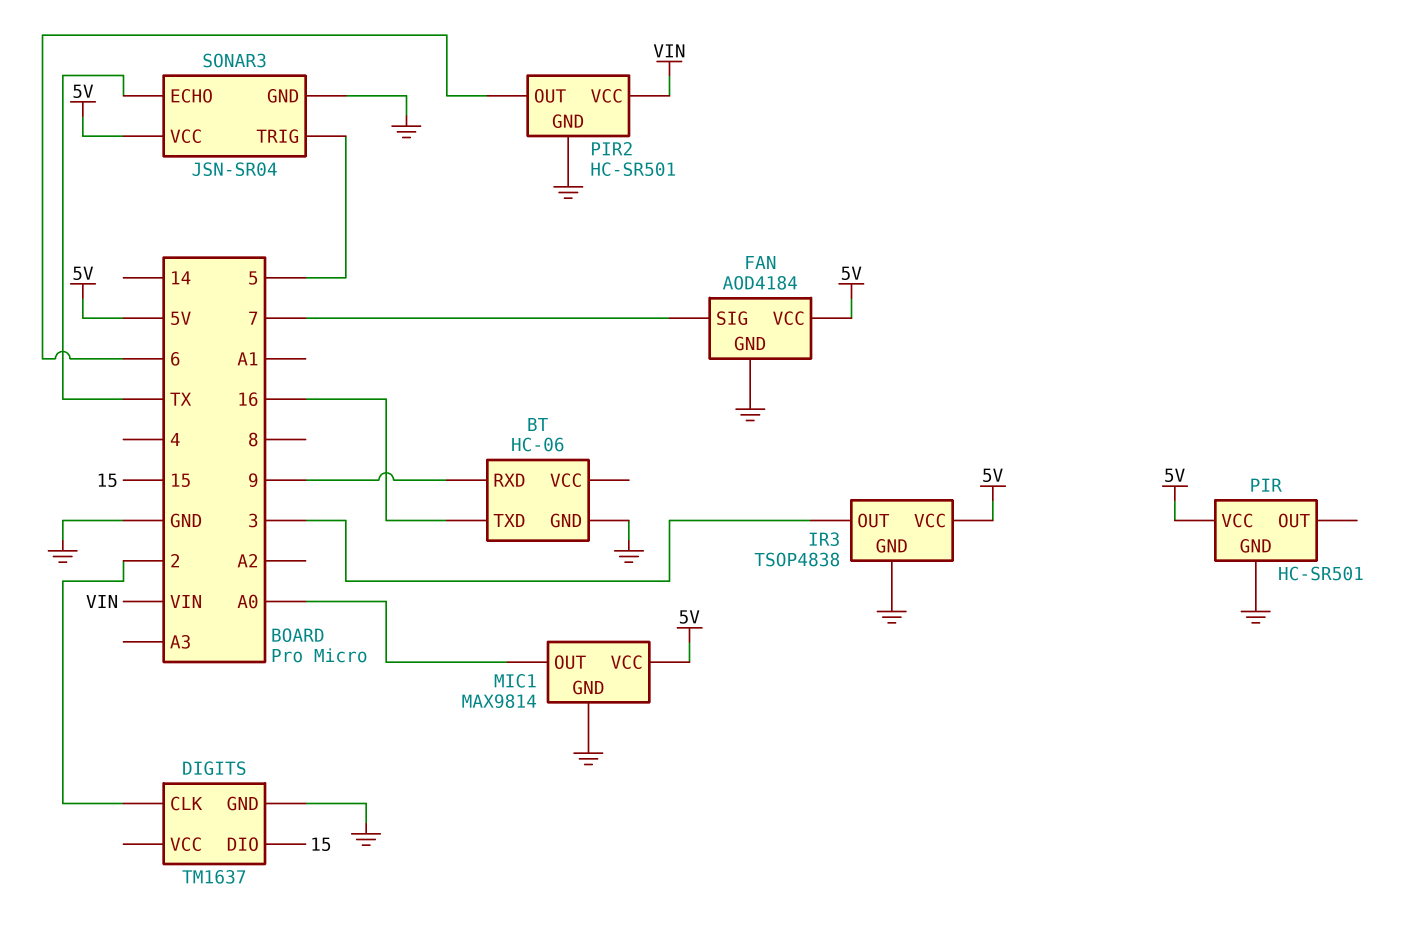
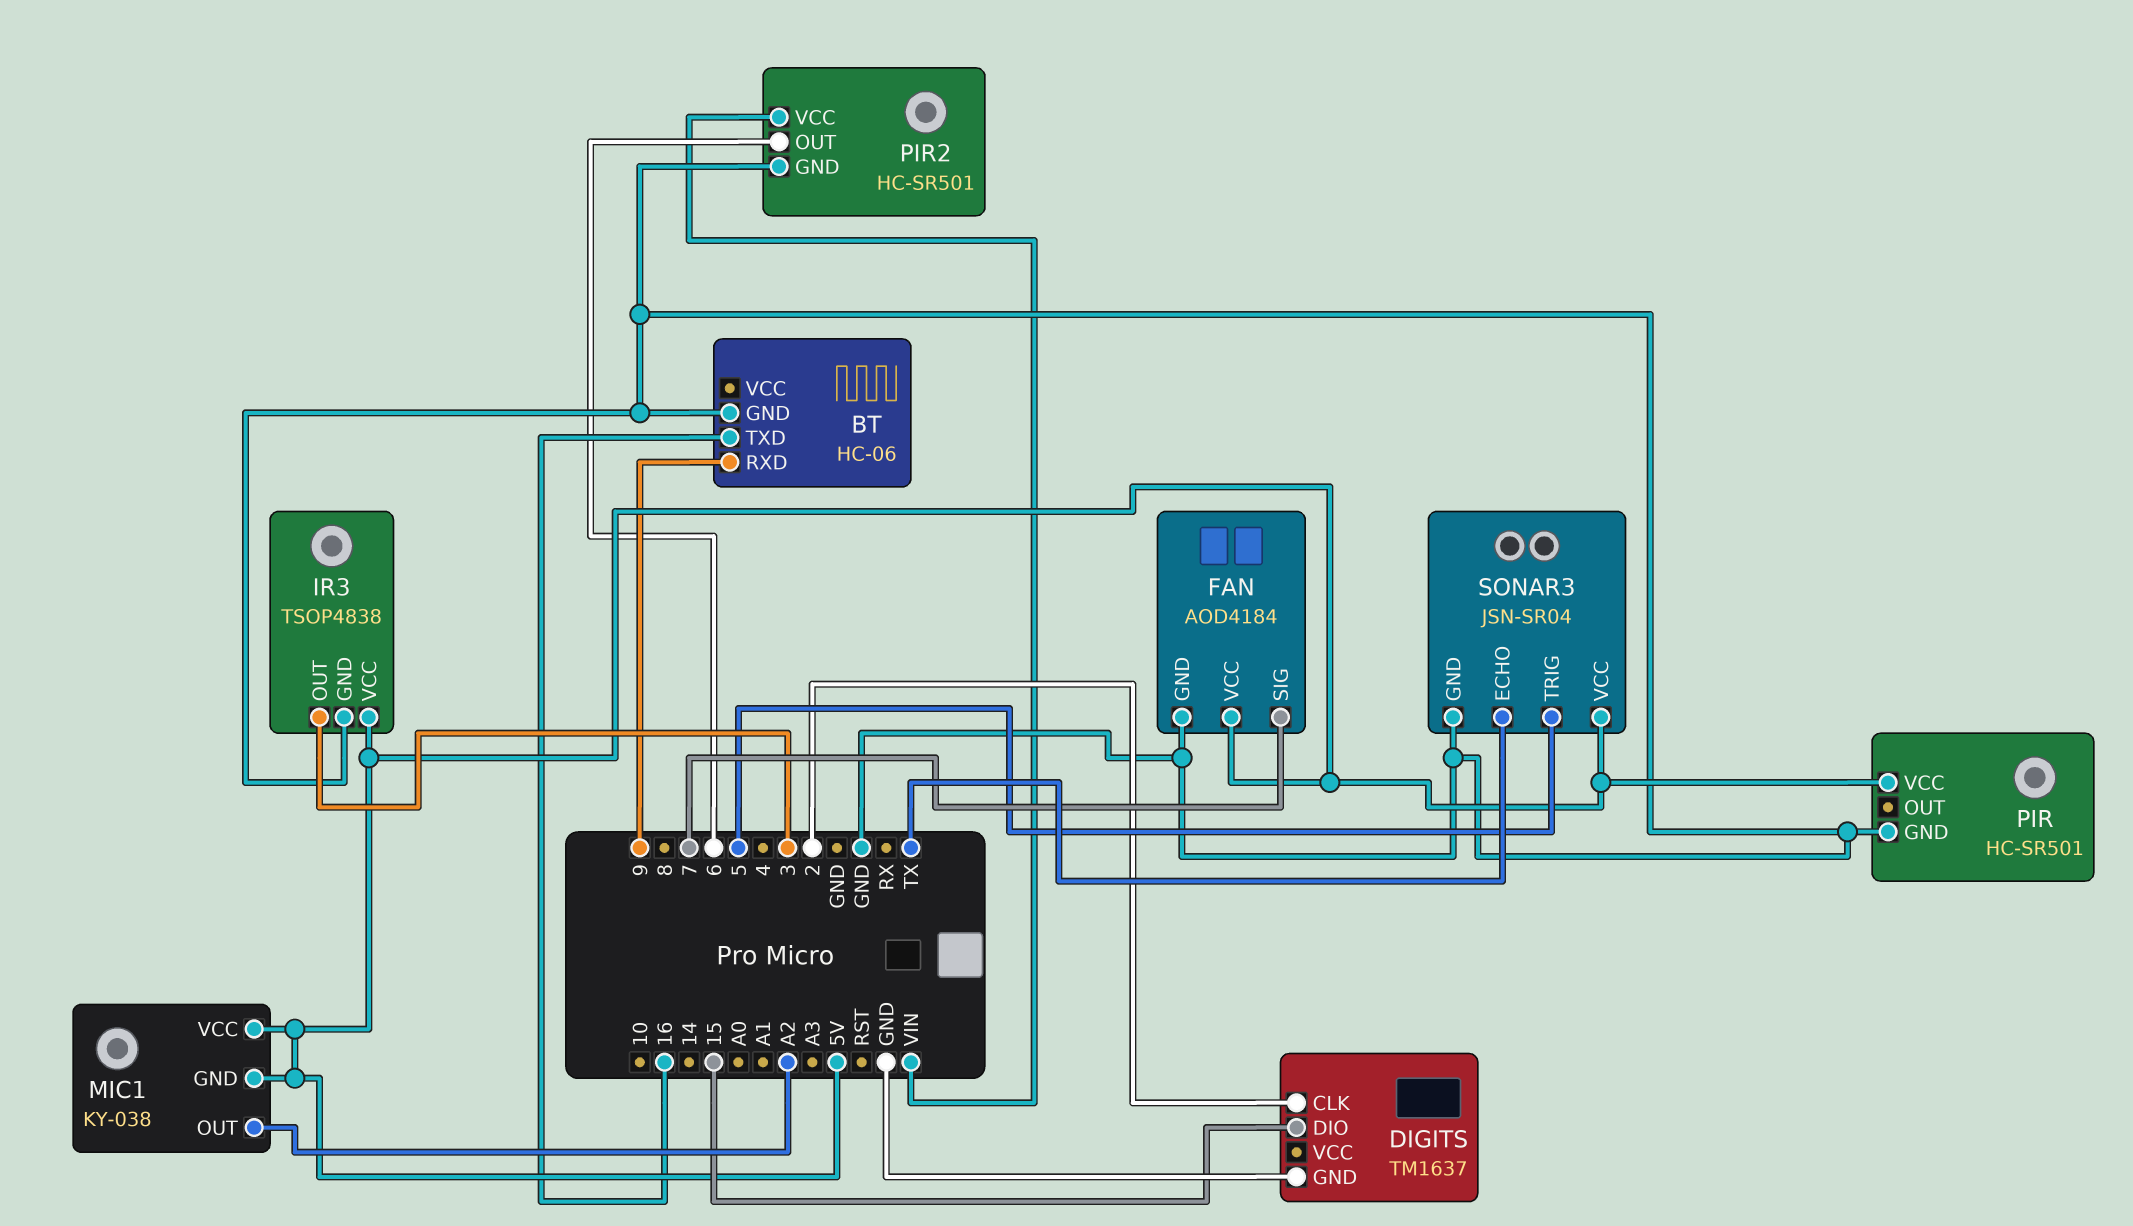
MIC1: MAX9814 -> KY-038
MIC1 pin GND: GND -> 5V
MIC1 pin OUT: A0 -> A2

